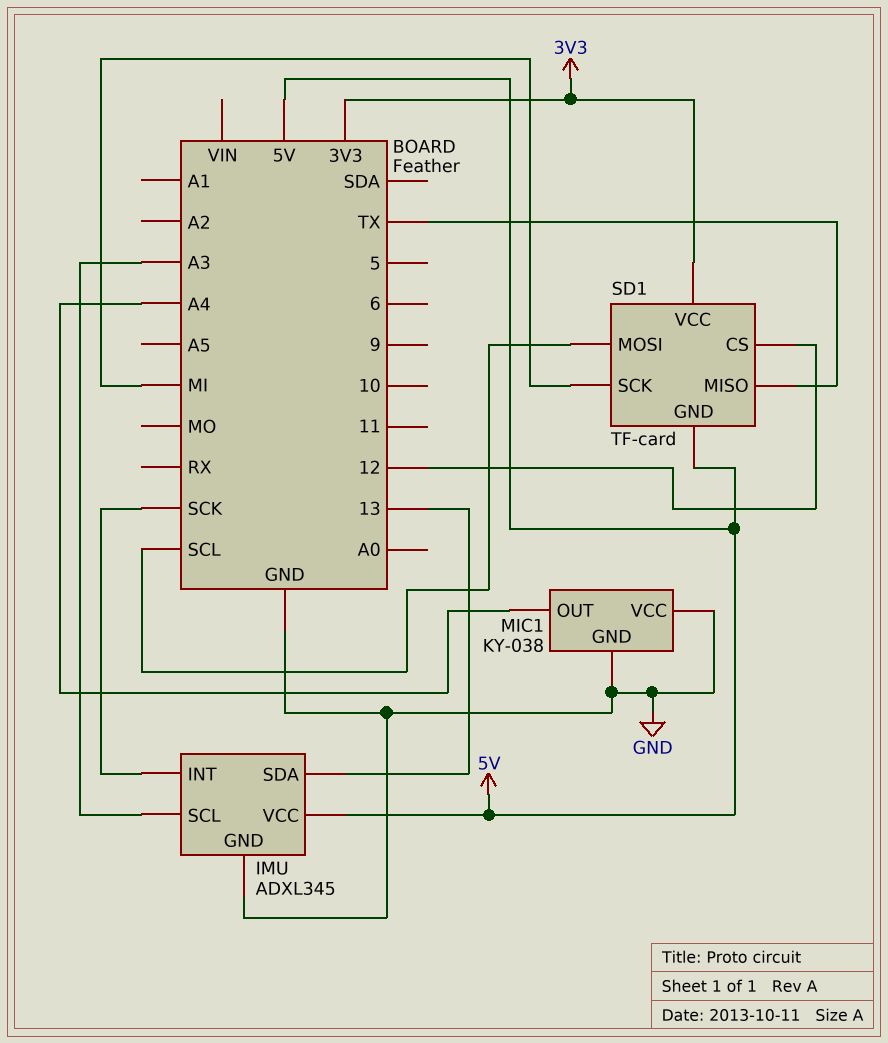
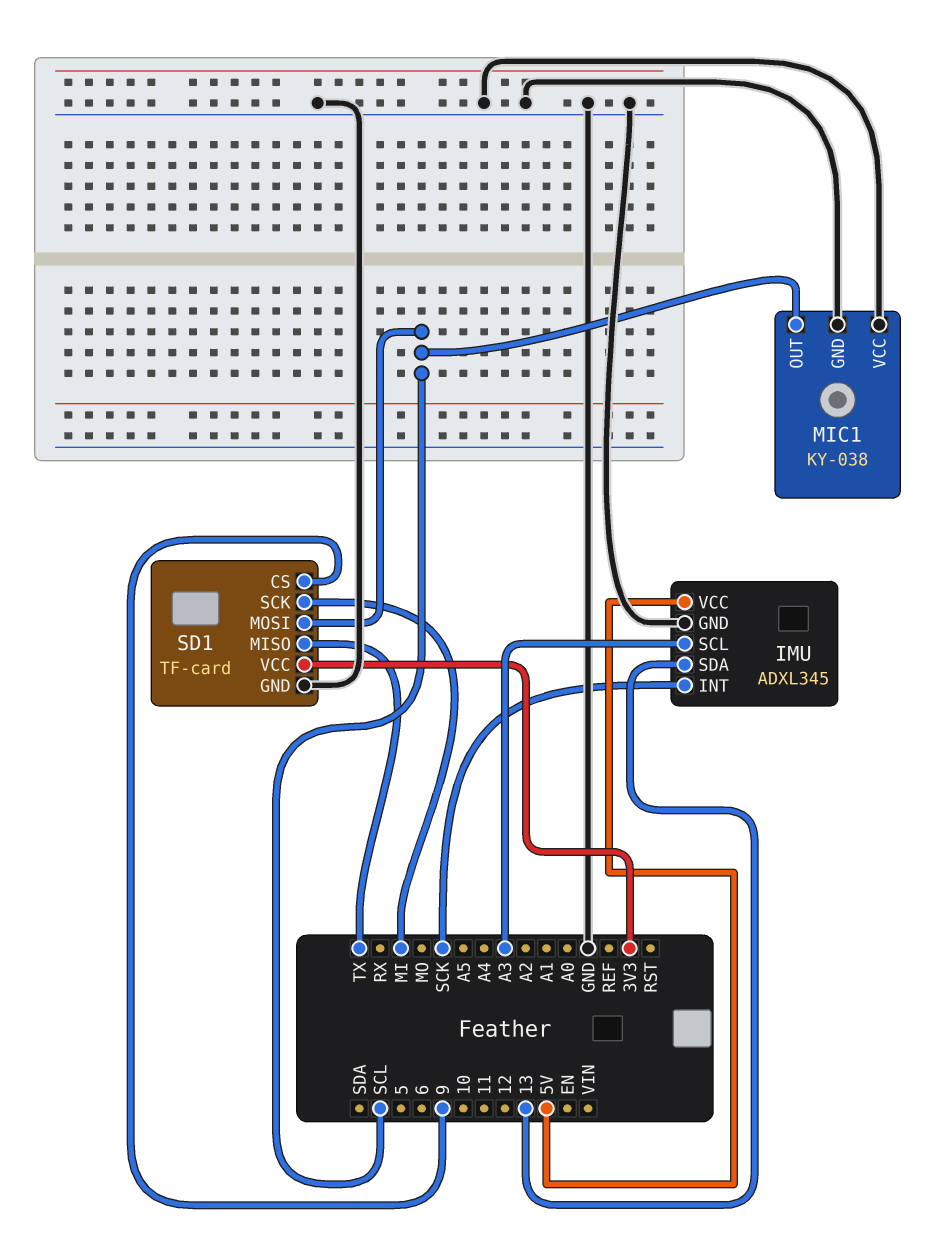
MIC1 pin OUT: A4 -> SCL
SD1 pin CS: 12 -> 9
SD1 pin GND: 5V -> GND

